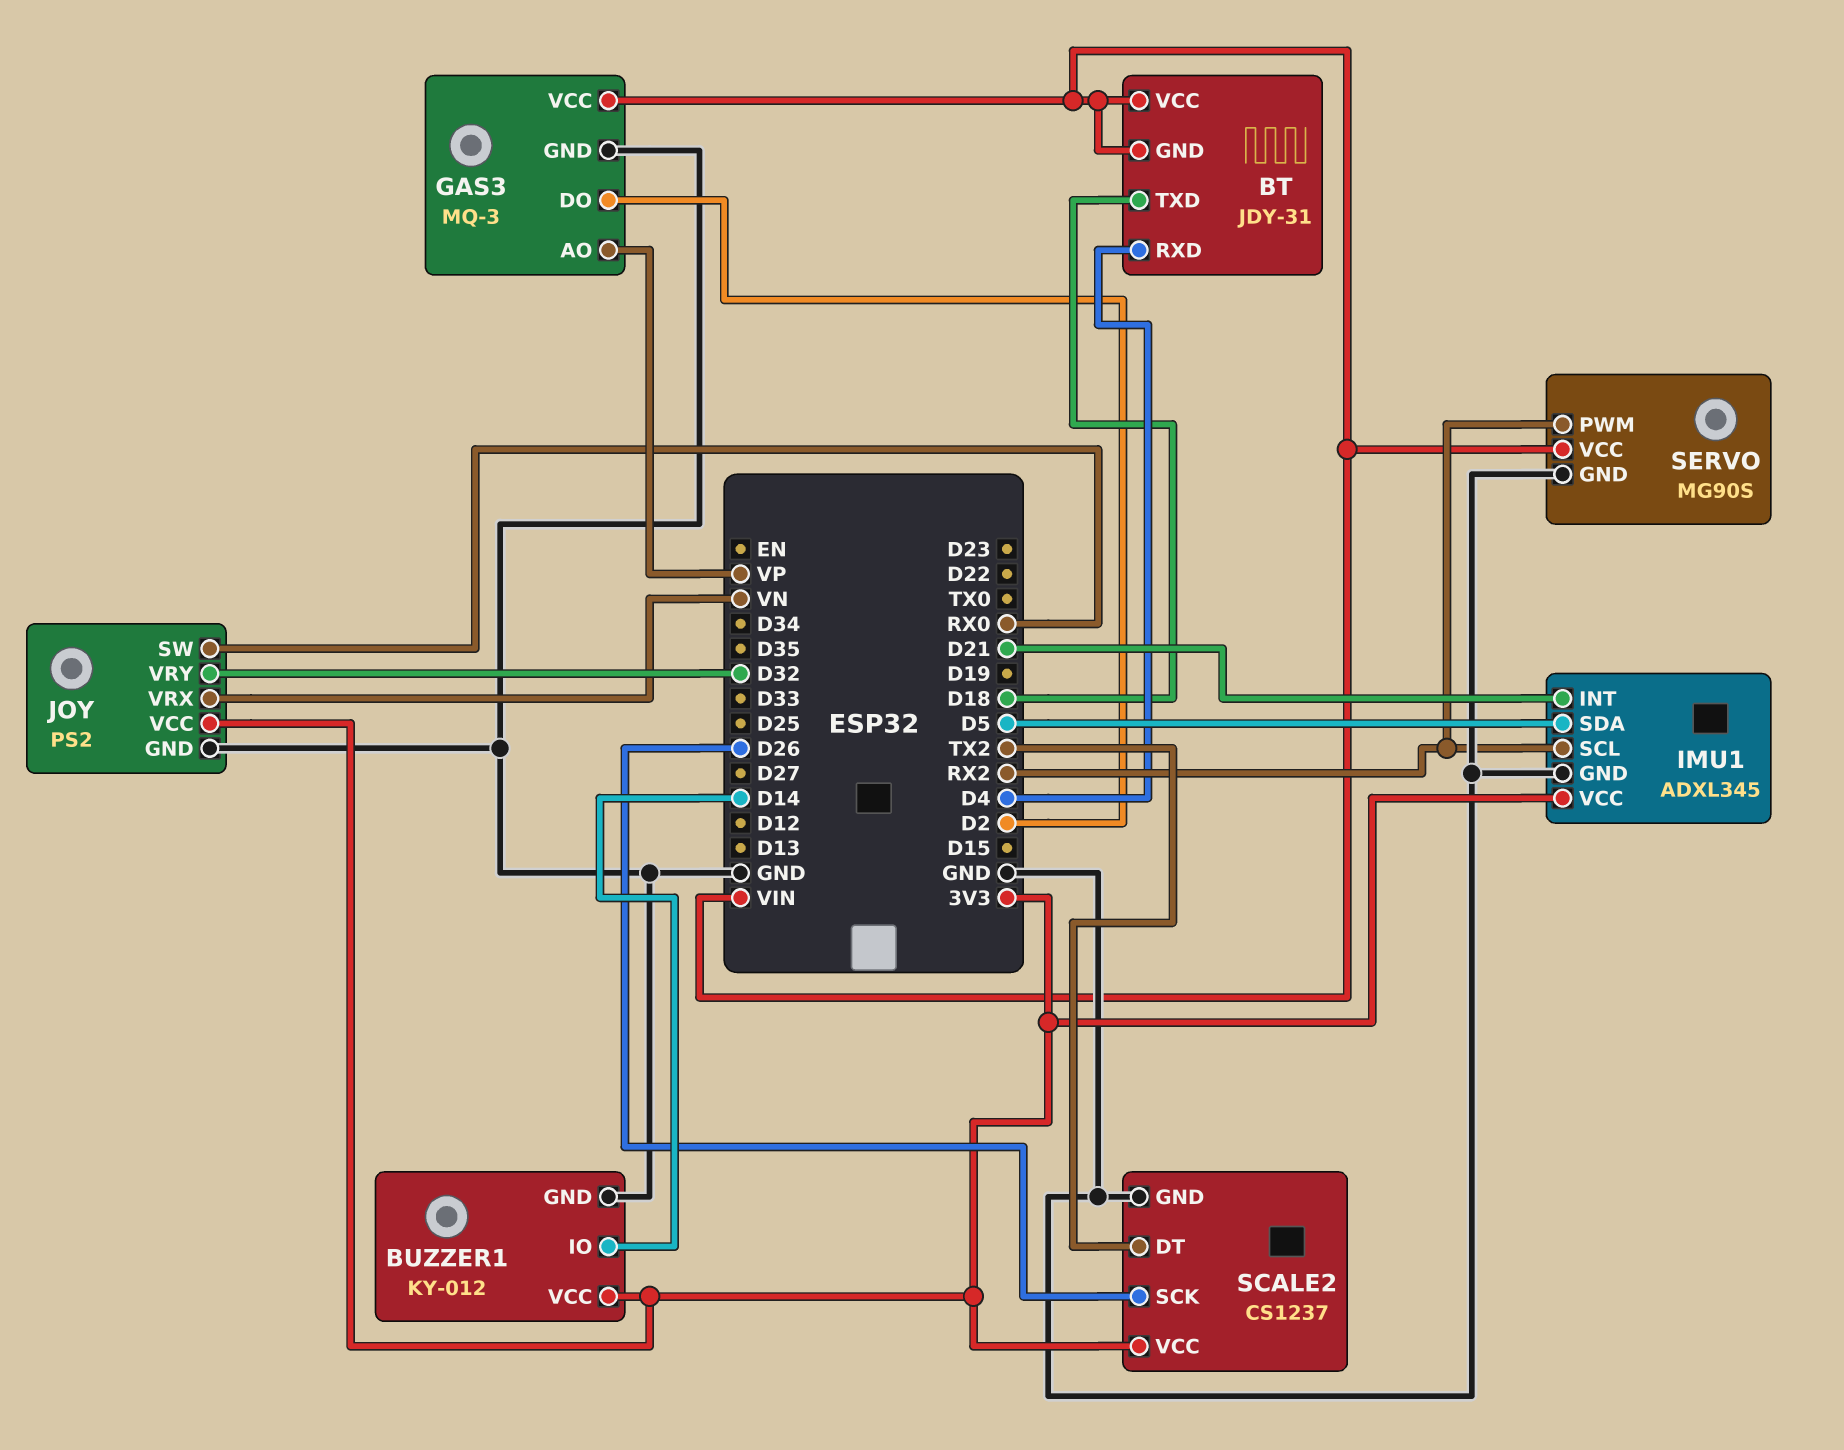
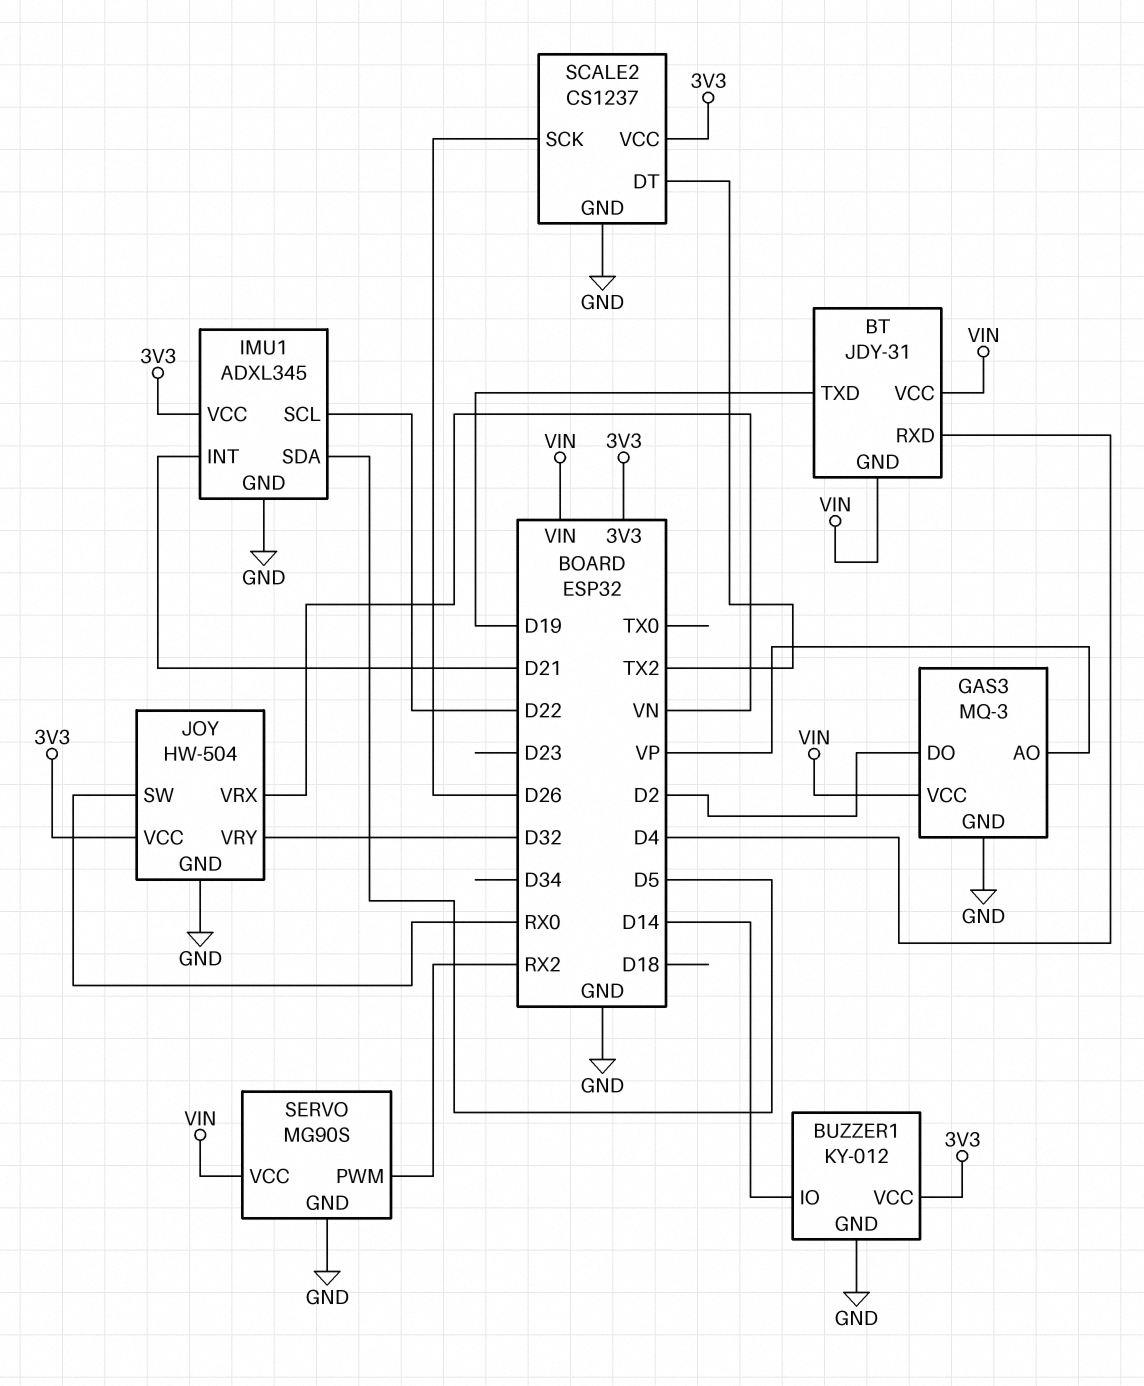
BT pin TXD: D18 -> D19
IMU1 pin SCL: RX2 -> D22
JOY: PS2 -> HW-504

